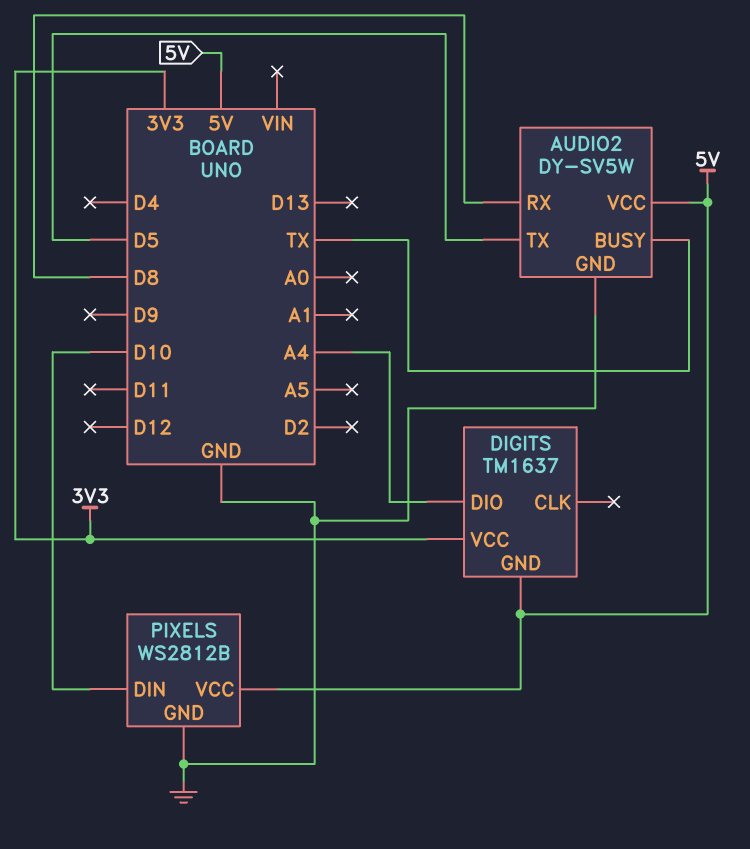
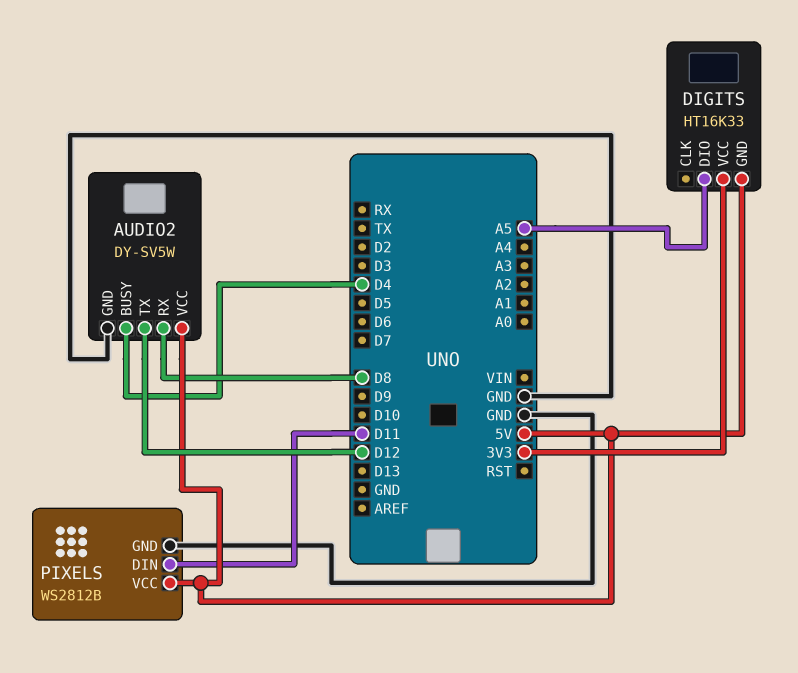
AUDIO2 pin BUSY: TX -> D4
AUDIO2 pin TX: D5 -> D12
DIGITS: TM1637 -> HT16K33
DIGITS pin DIO: A4 -> A5
PIXELS pin DIN: D10 -> D11

